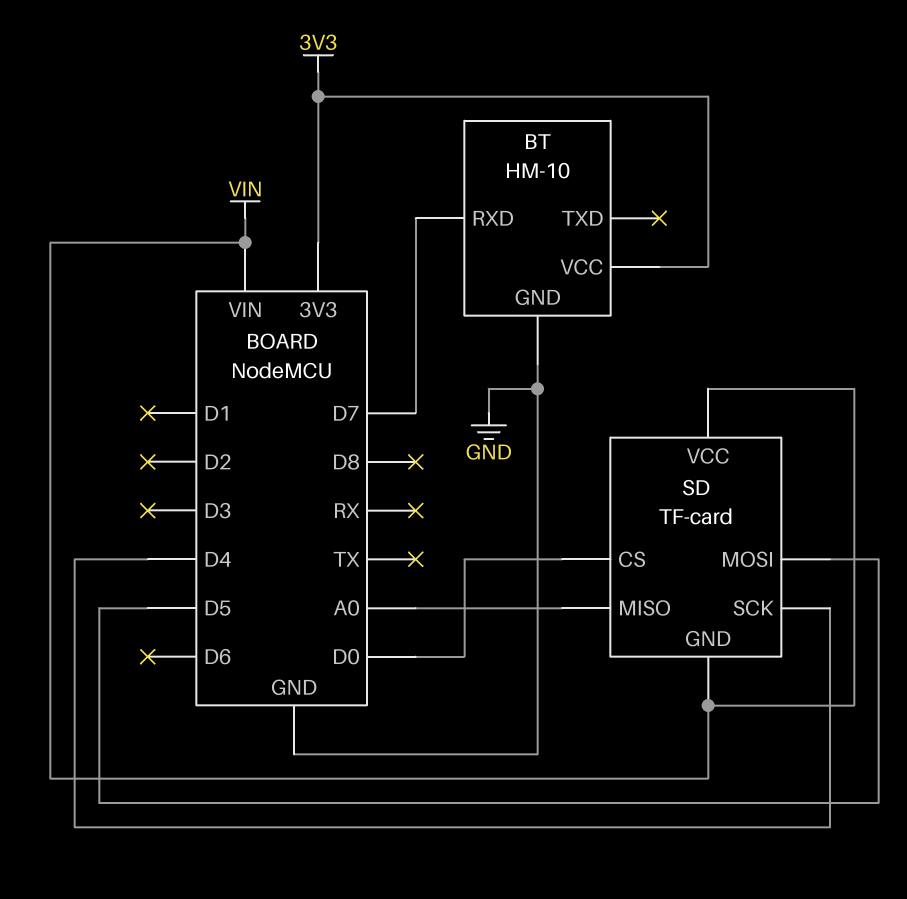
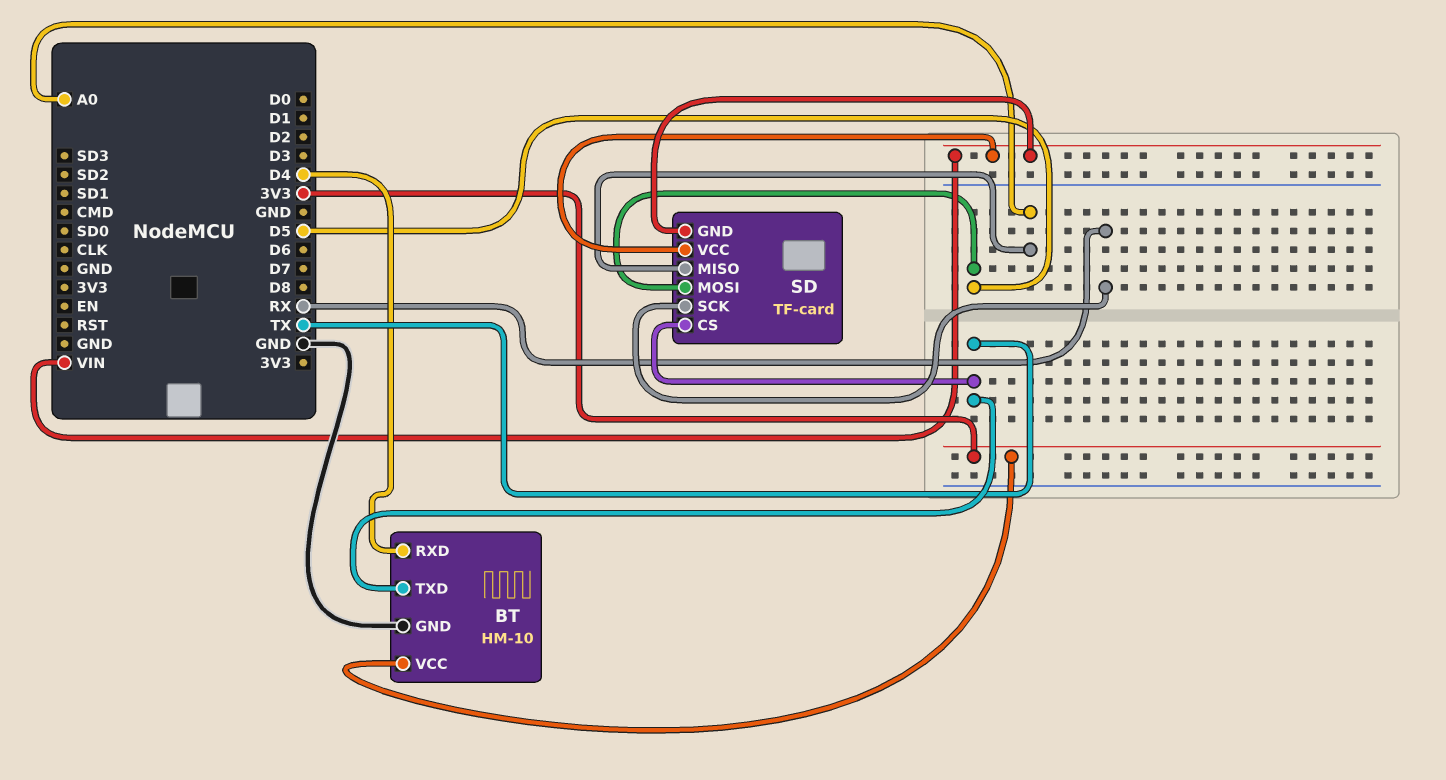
BT pin RXD: D7 -> D4
BT pin TXD: none -> TX
SD pin CS: D0 -> TX
SD pin SCK: D4 -> RX

